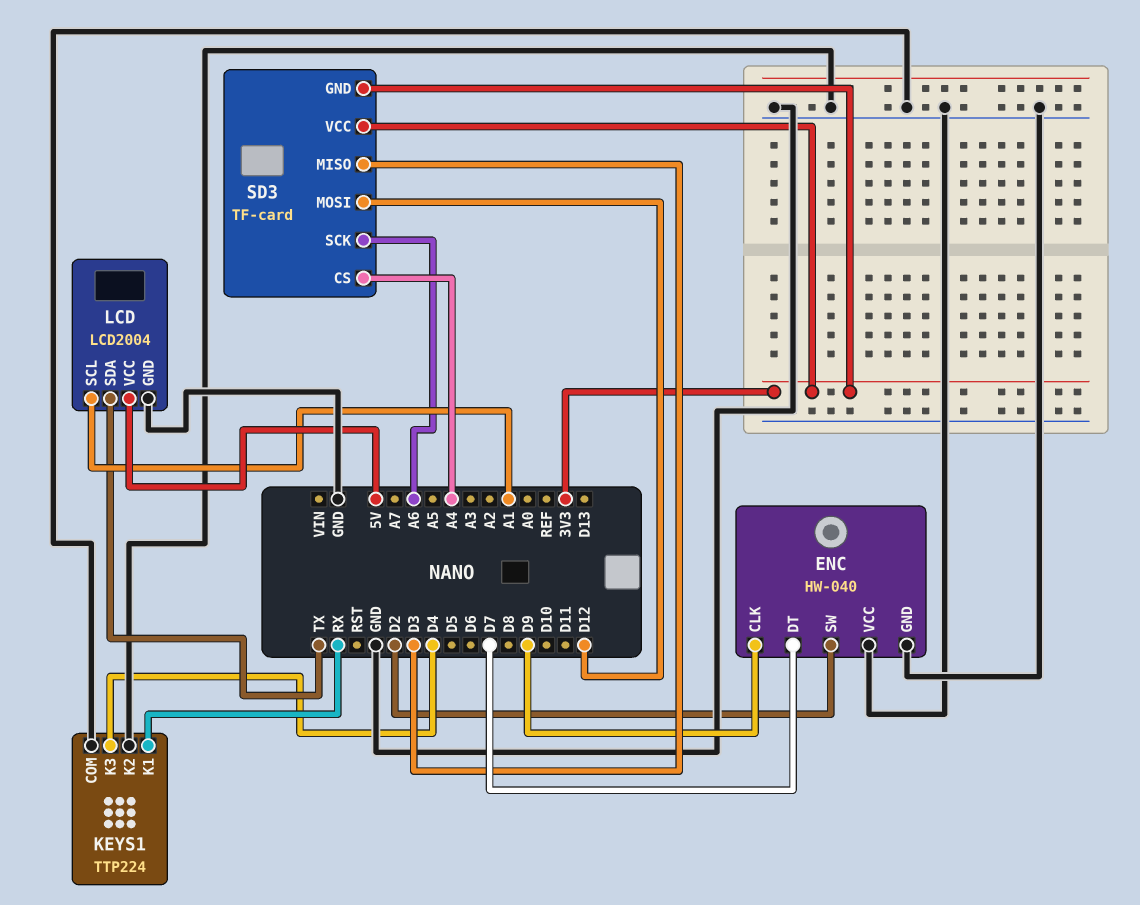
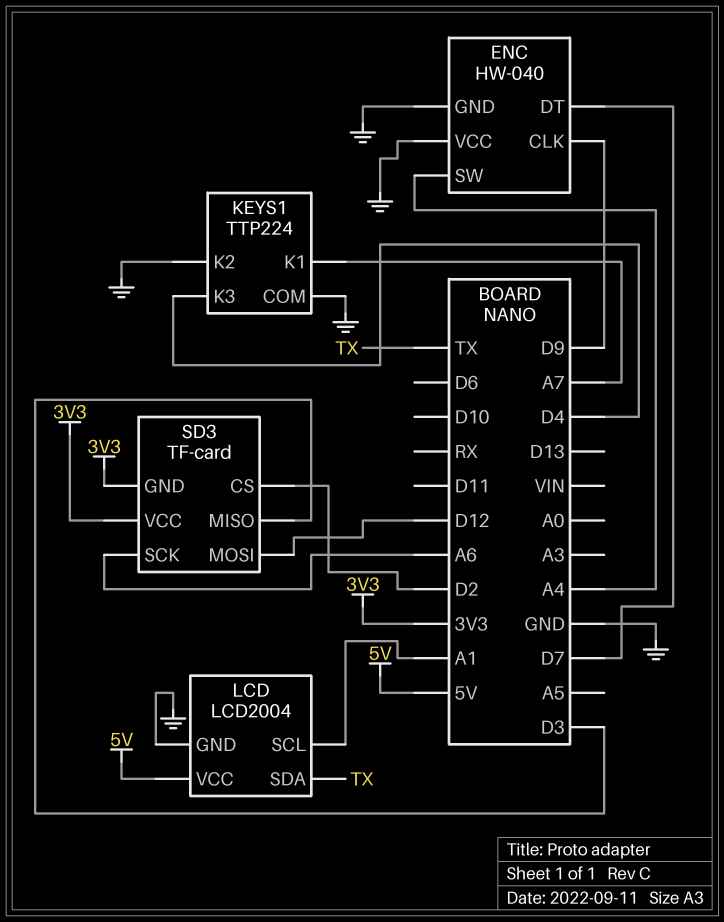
ENC pin SW: D2 -> A4
KEYS1 pin K1: RX -> A7
SD3 pin CS: A4 -> D2

